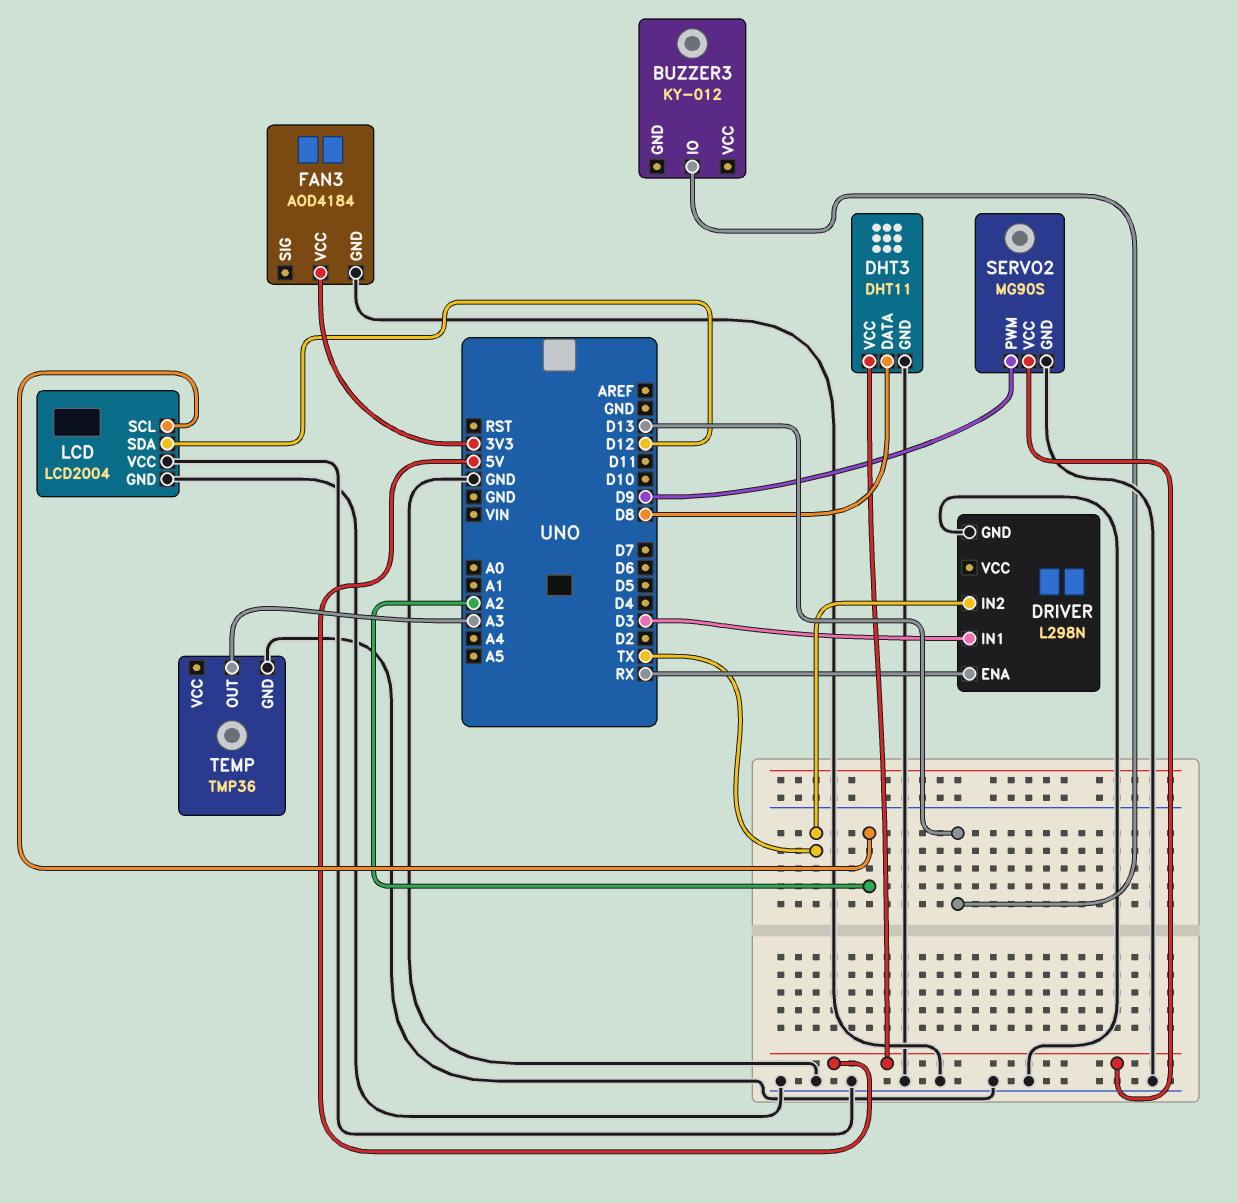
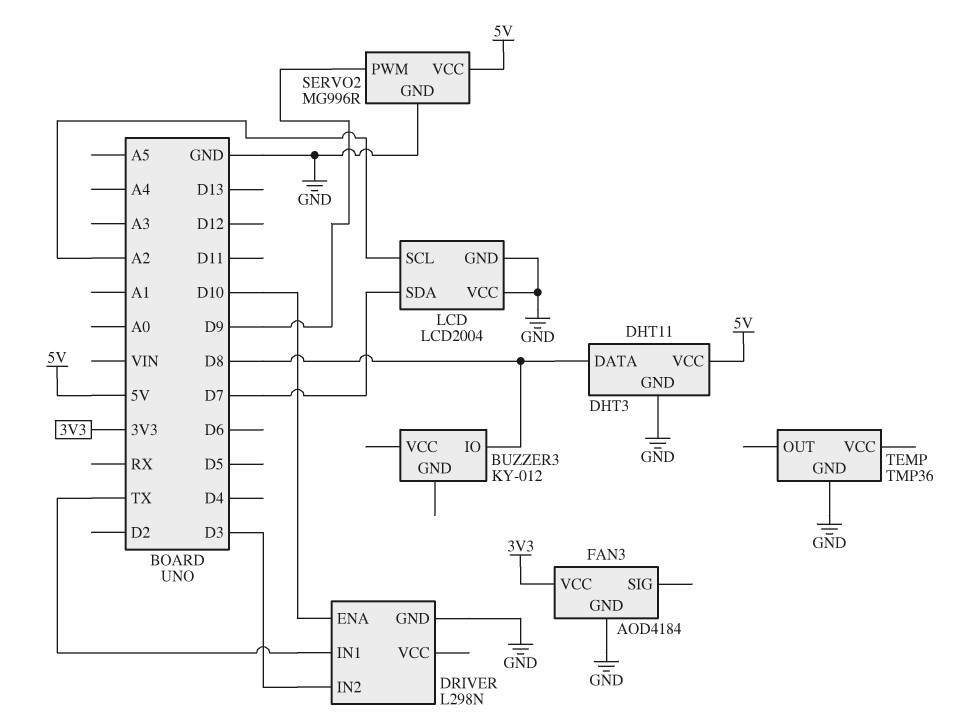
BUZZER3 pin IO: D13 -> D8
DRIVER pin ENA: RX -> D10
DRIVER pin IN1: D3 -> TX
DRIVER pin IN2: TX -> D3
LCD pin SDA: D12 -> D7
SERVO2: MG90S -> MG996R
TEMP pin OUT: A3 -> none

